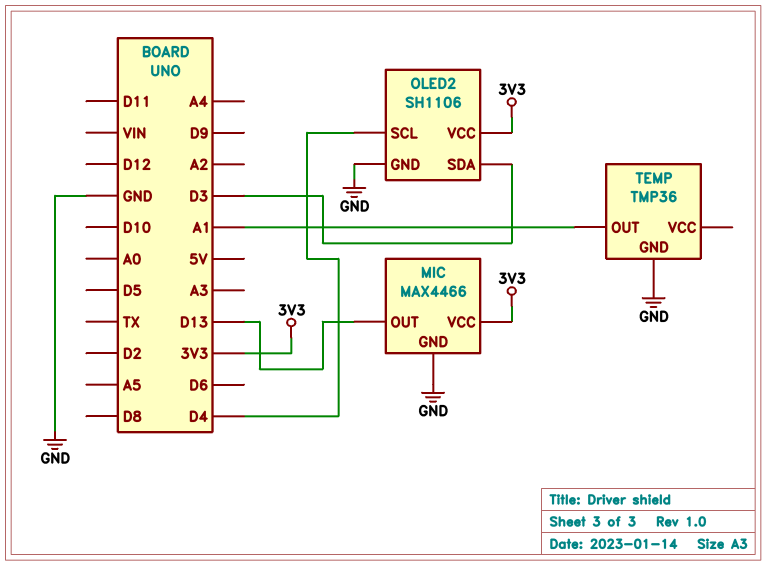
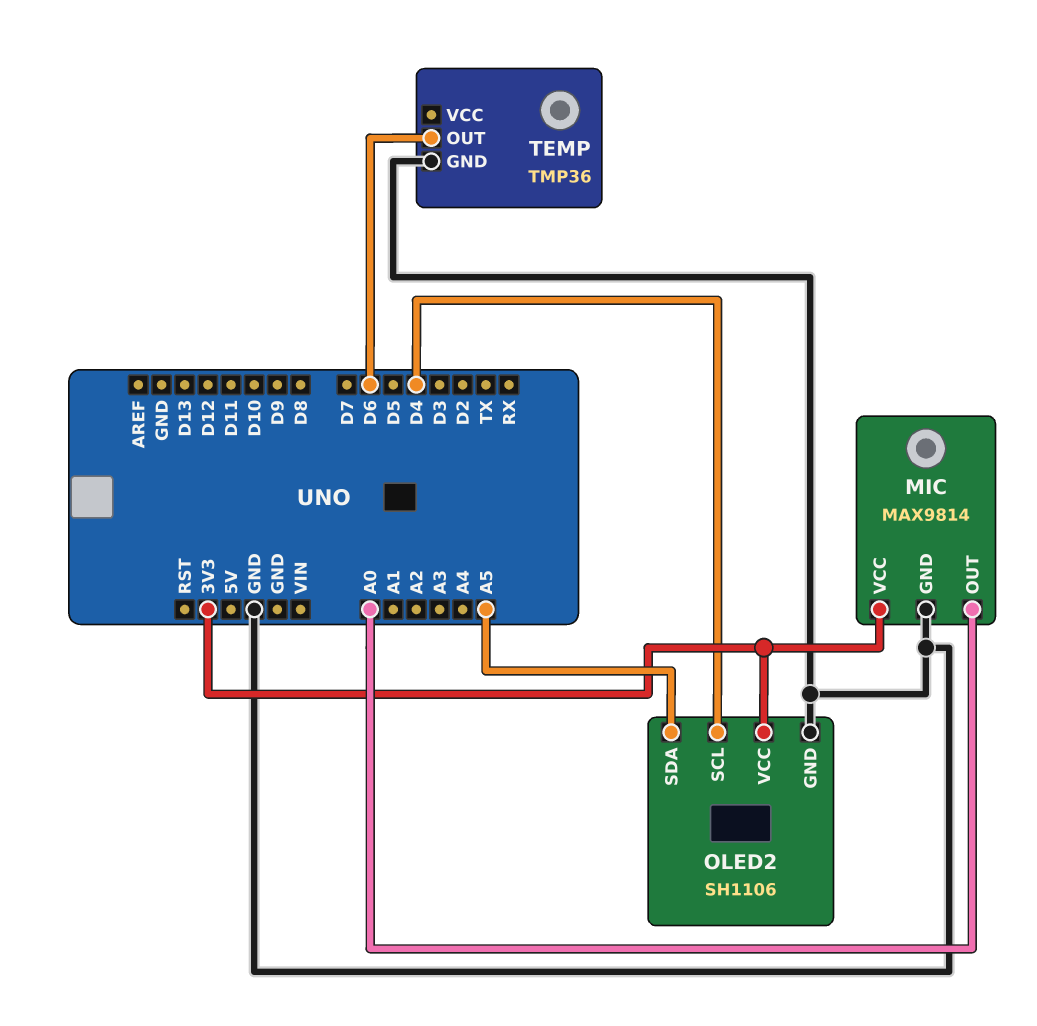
MIC: MAX4466 -> MAX9814
MIC pin OUT: D13 -> A0
OLED2 pin SDA: D3 -> A5
TEMP pin OUT: A1 -> D6

